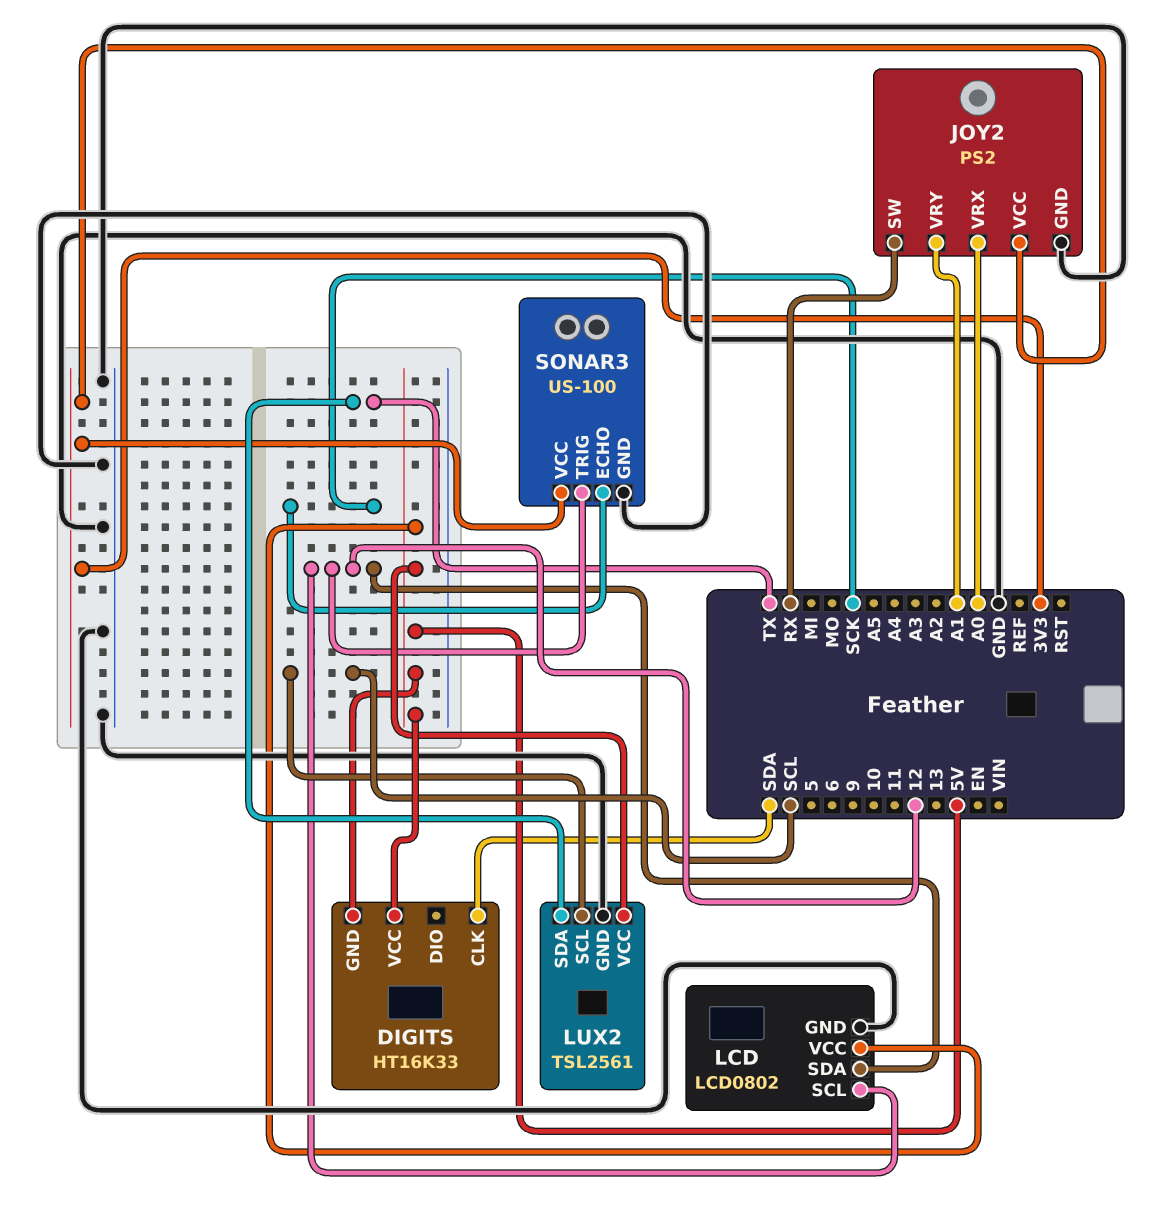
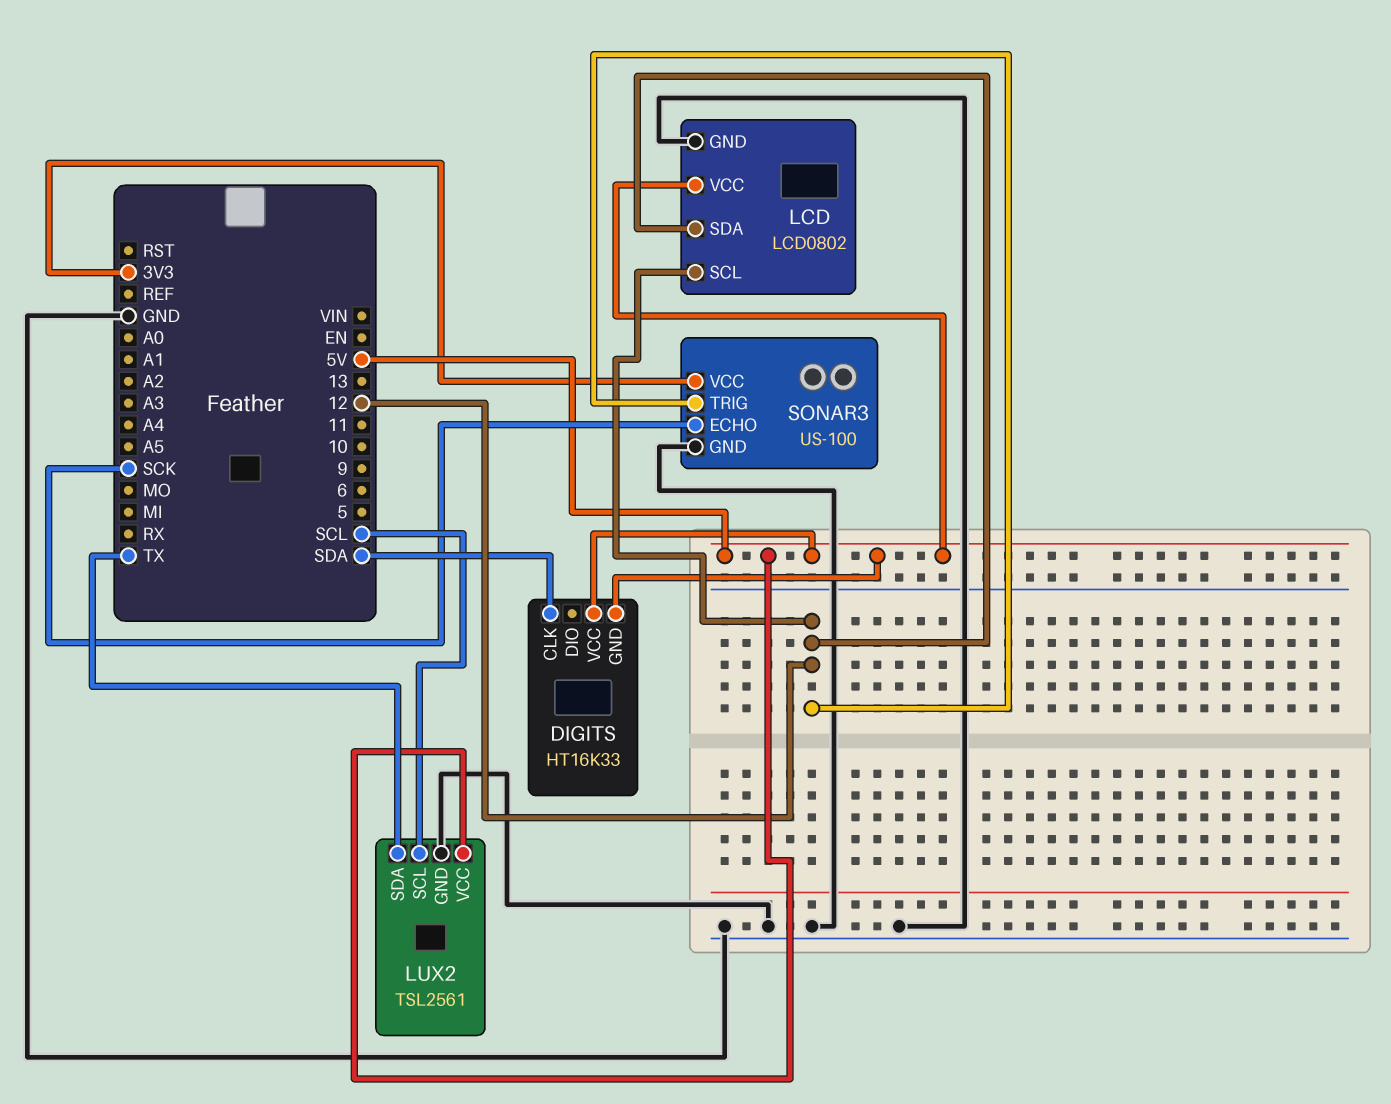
JOY2: PS2 -> none
JOY2 pin GND: GND -> none
JOY2 pin SW: RX -> none
JOY2 pin VCC: 3V3 -> none
JOY2 pin VRX: A0 -> none
JOY2 pin VRY: A1 -> none

